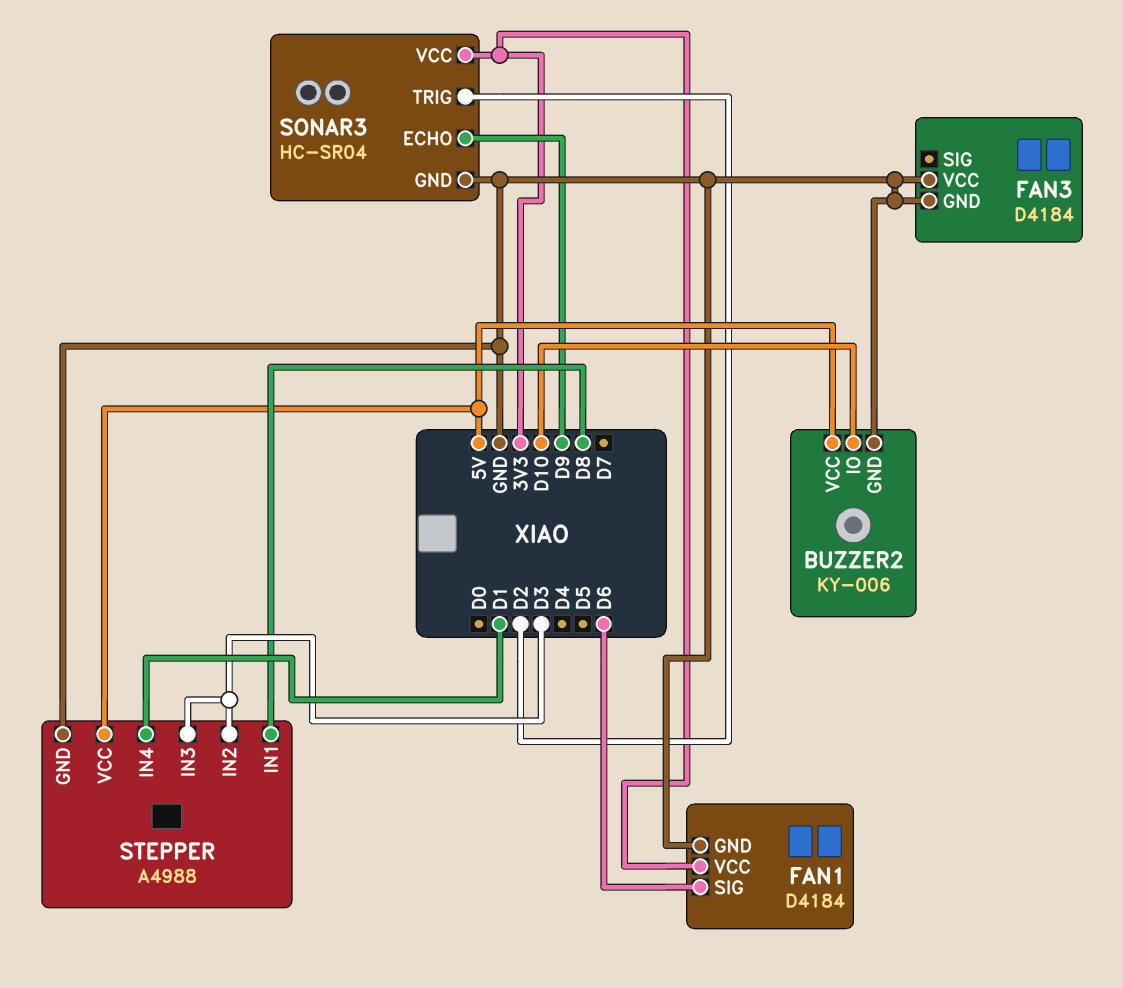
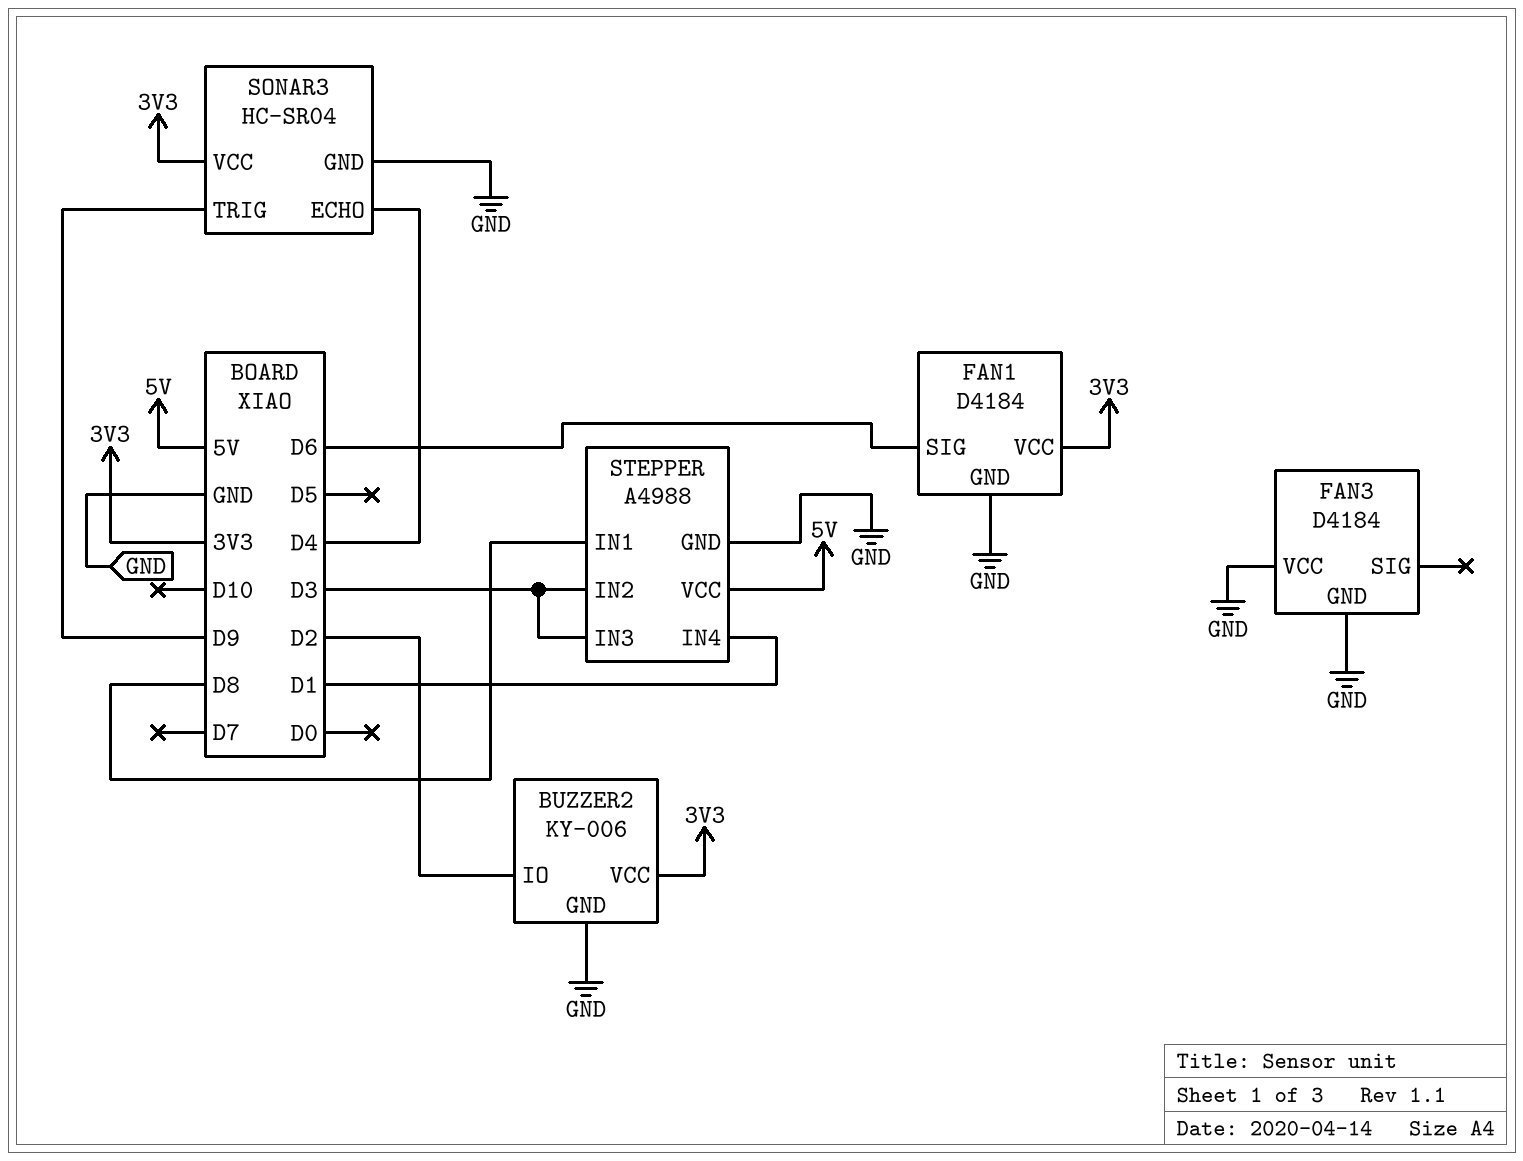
BUZZER2 pin IO: D10 -> D2
BUZZER2 pin VCC: 5V -> 3V3
SONAR3 pin ECHO: D9 -> D4
SONAR3 pin TRIG: D2 -> D9

